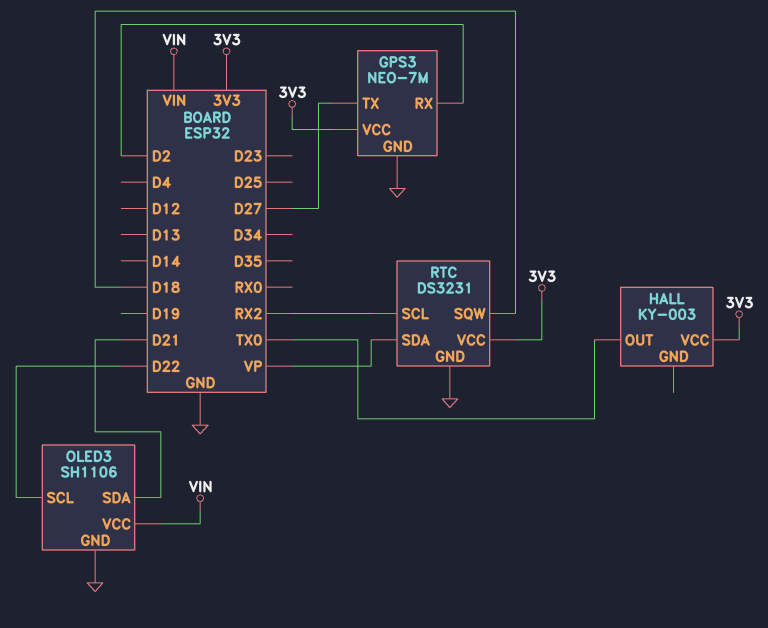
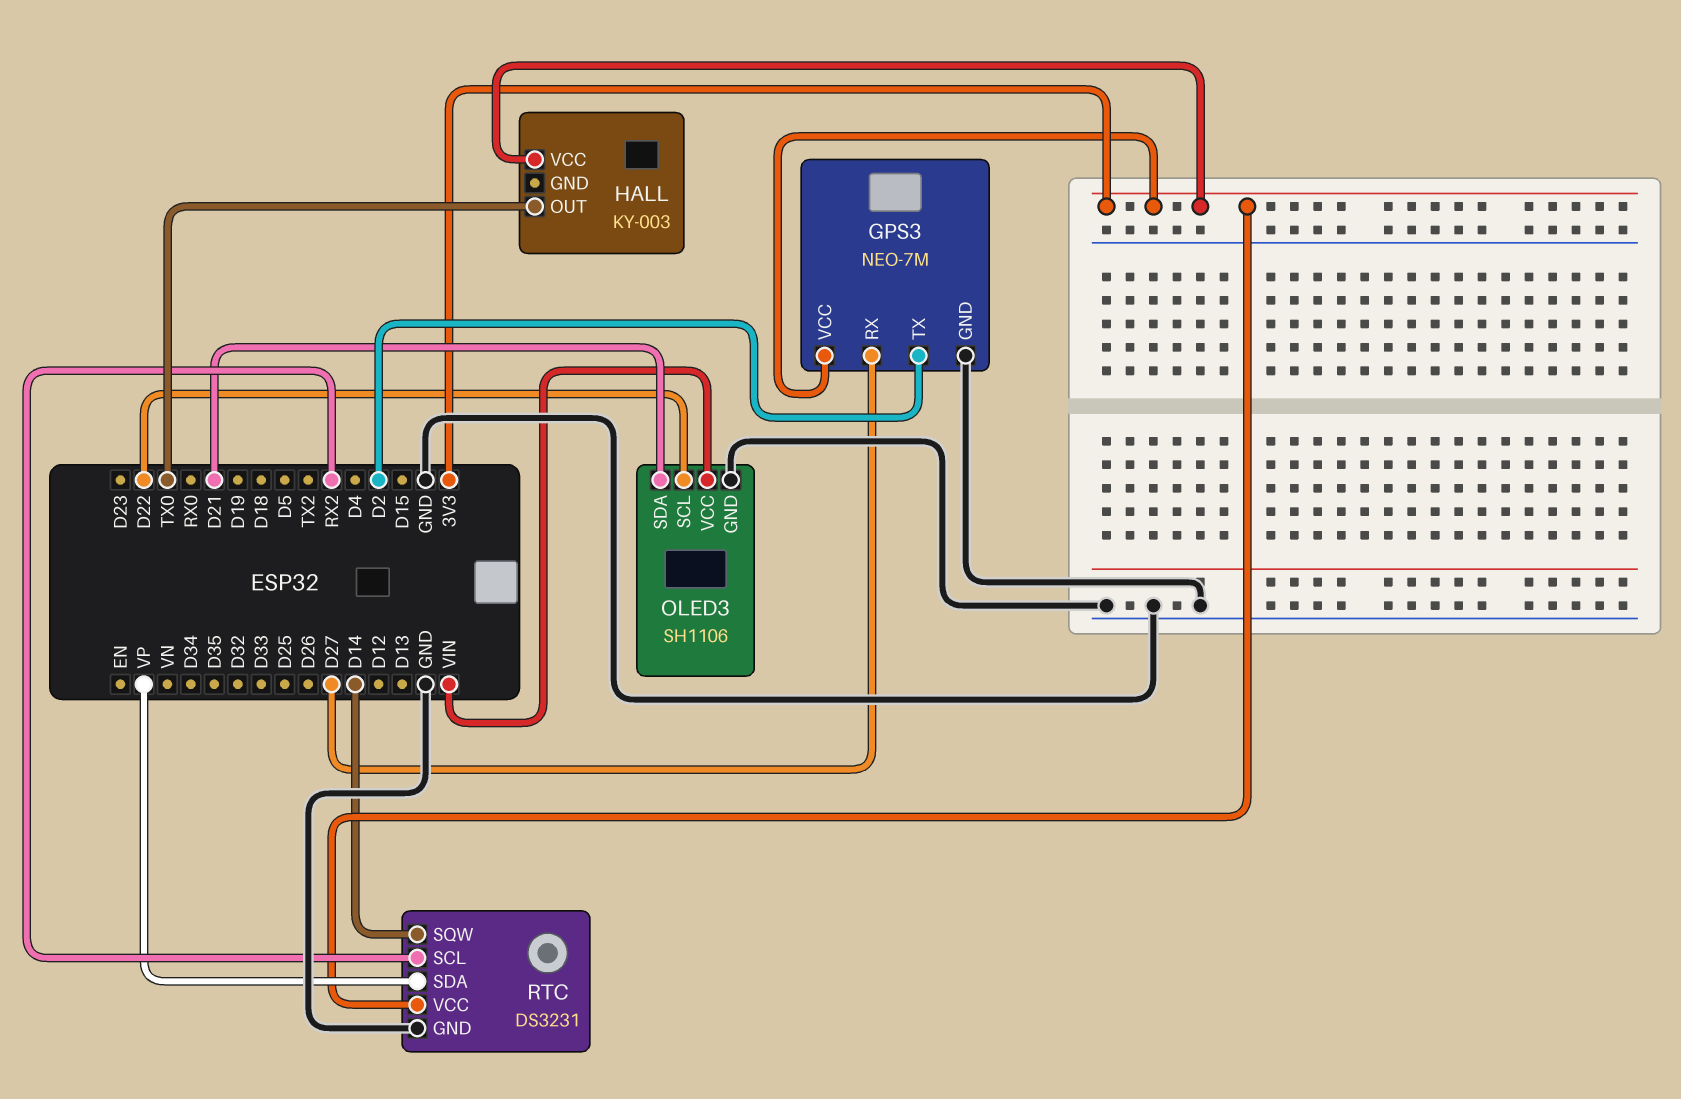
GPS3 pin RX: D2 -> D27
GPS3 pin TX: D27 -> D2
RTC pin SQW: D18 -> D14

